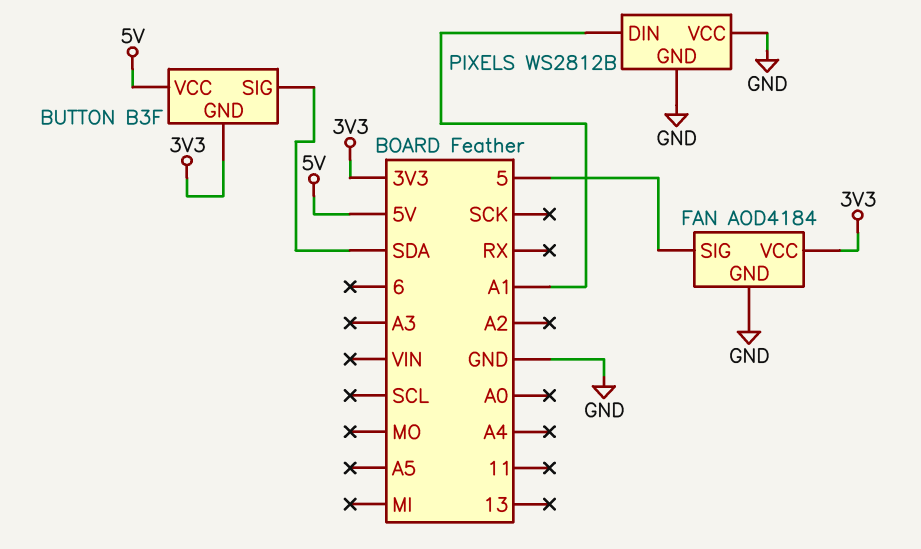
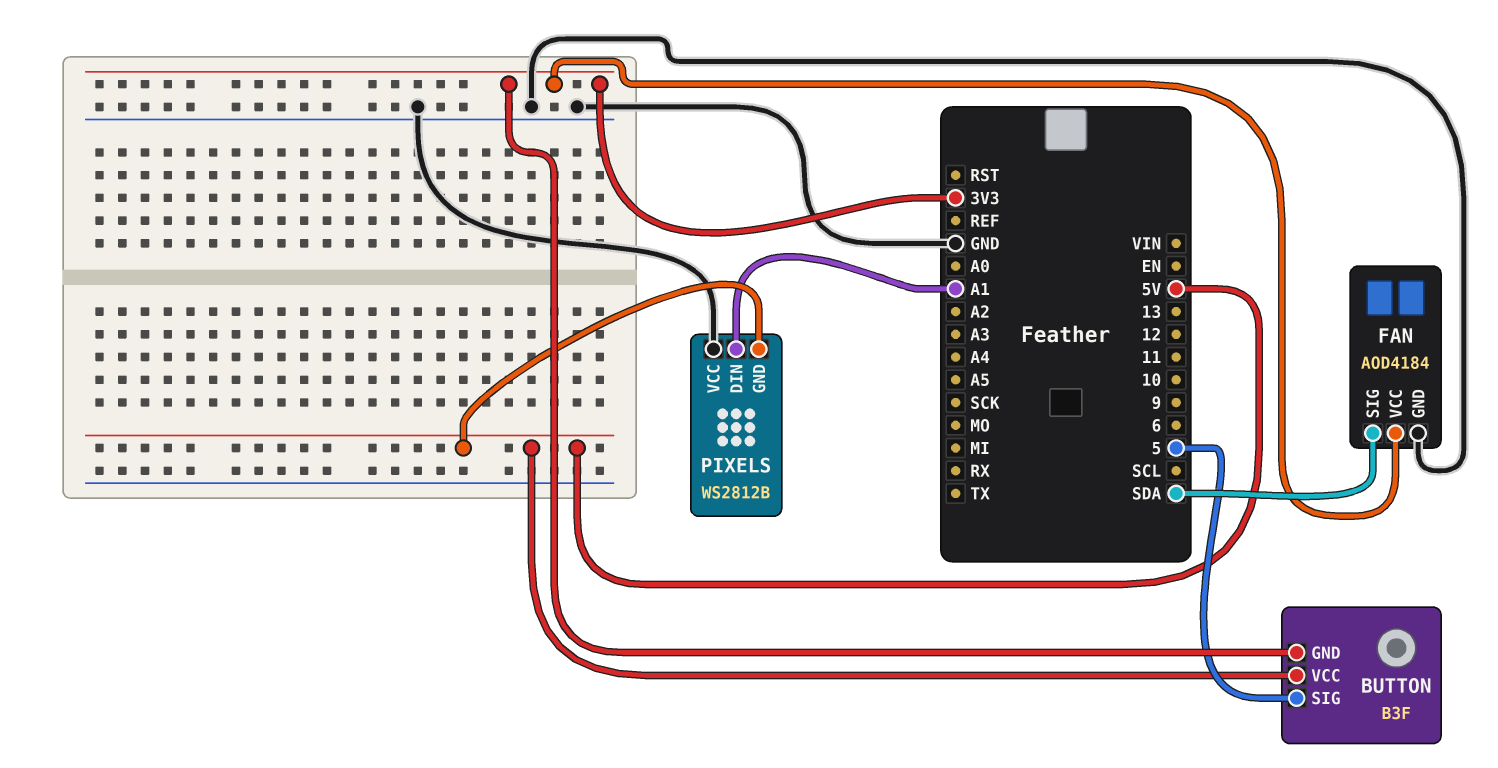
BUTTON pin SIG: SDA -> 5
FAN pin SIG: 5 -> SDA
PIXELS pin GND: GND -> 5V

